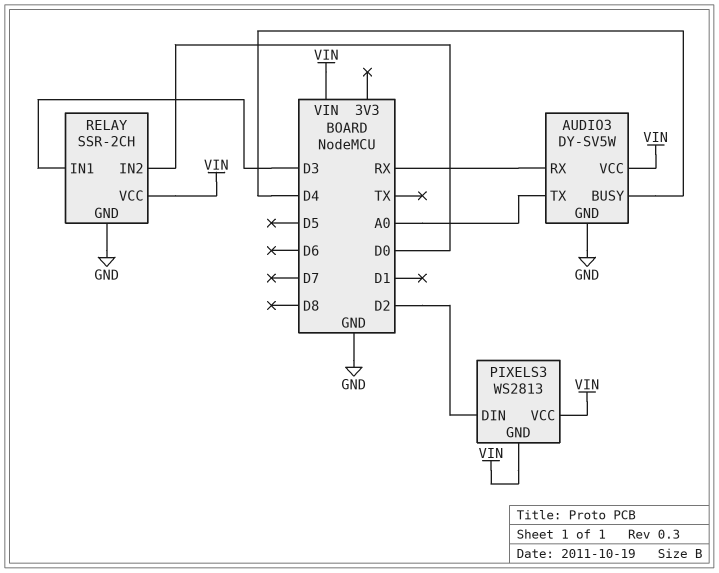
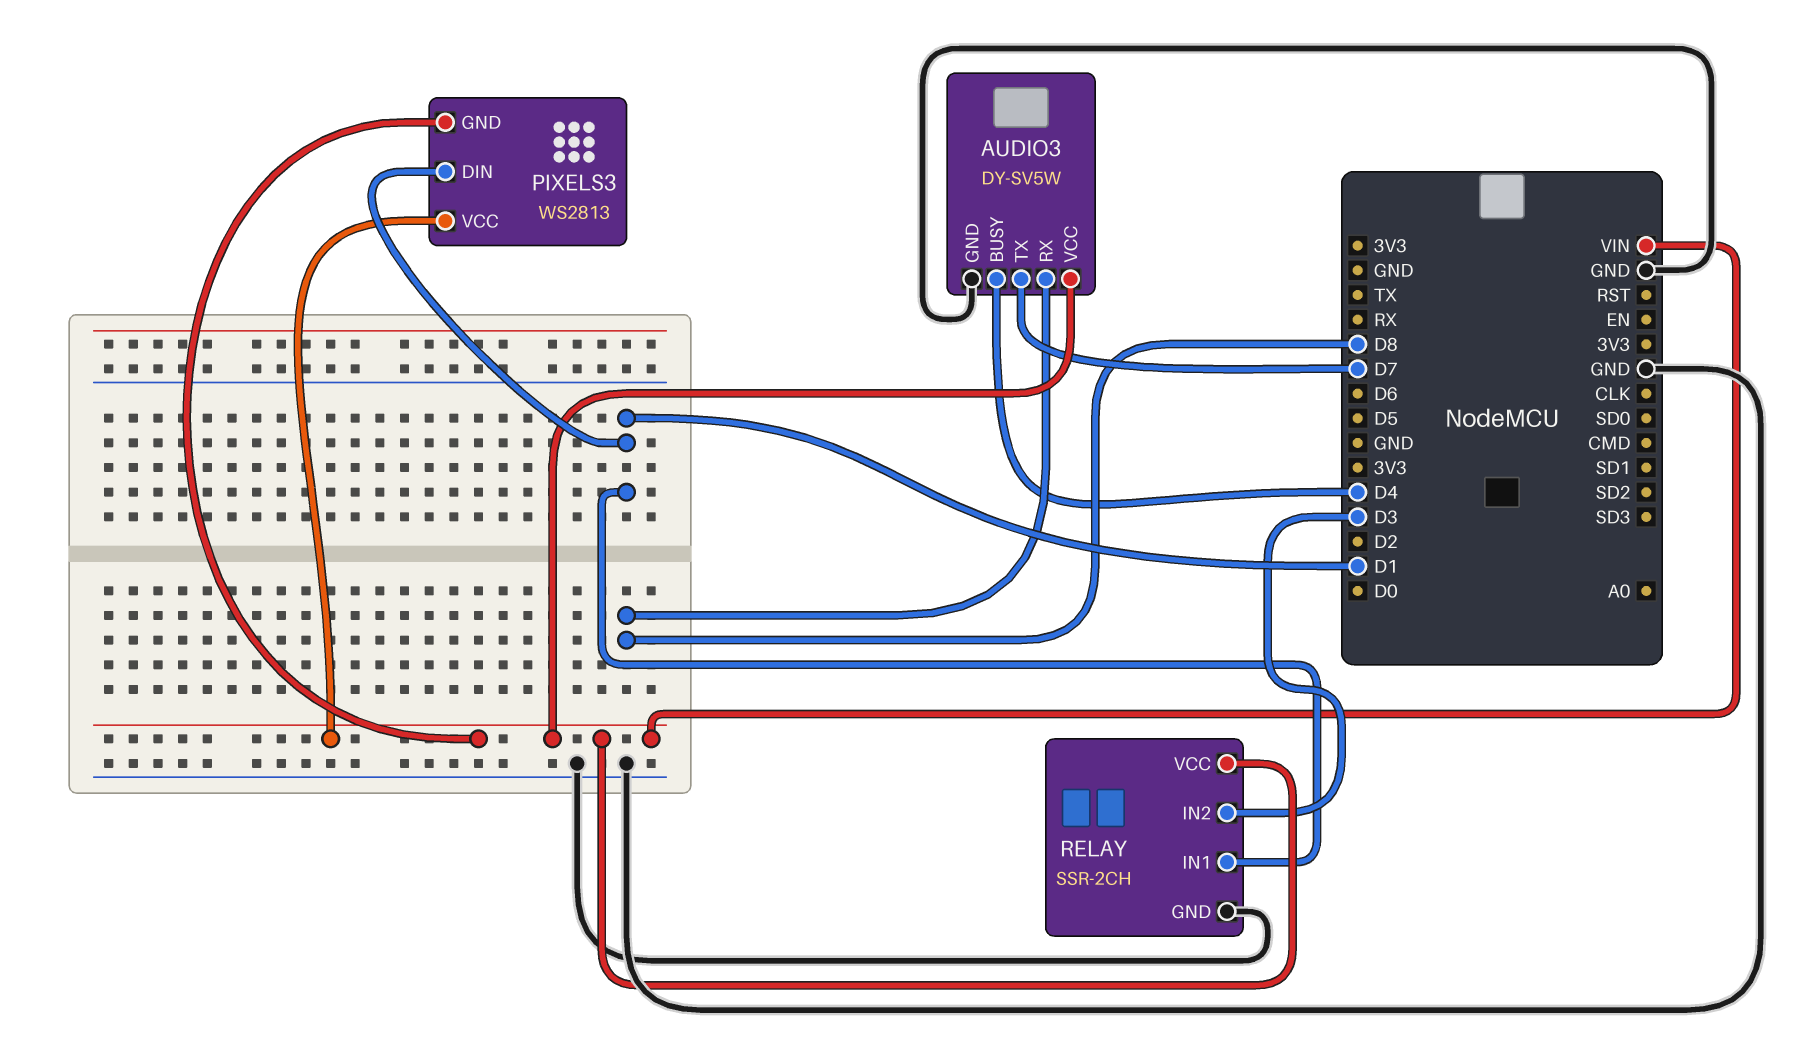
AUDIO3 pin RX: RX -> D8
AUDIO3 pin TX: A0 -> D7
PIXELS3 pin DIN: D2 -> D1
RELAY pin IN1: D3 -> D1
RELAY pin IN2: D0 -> D3

